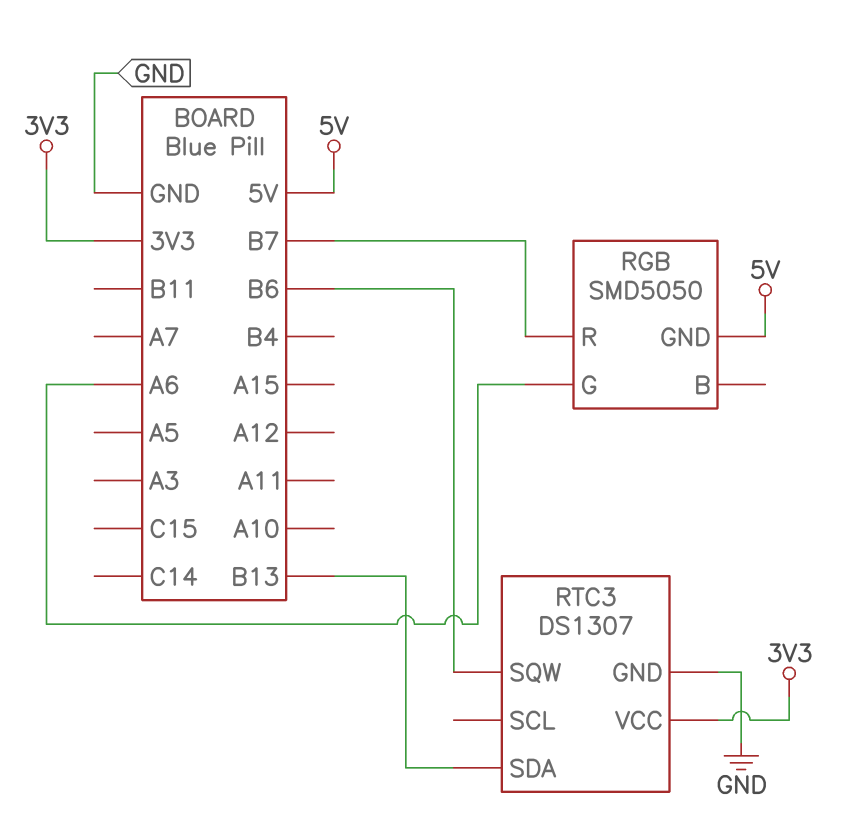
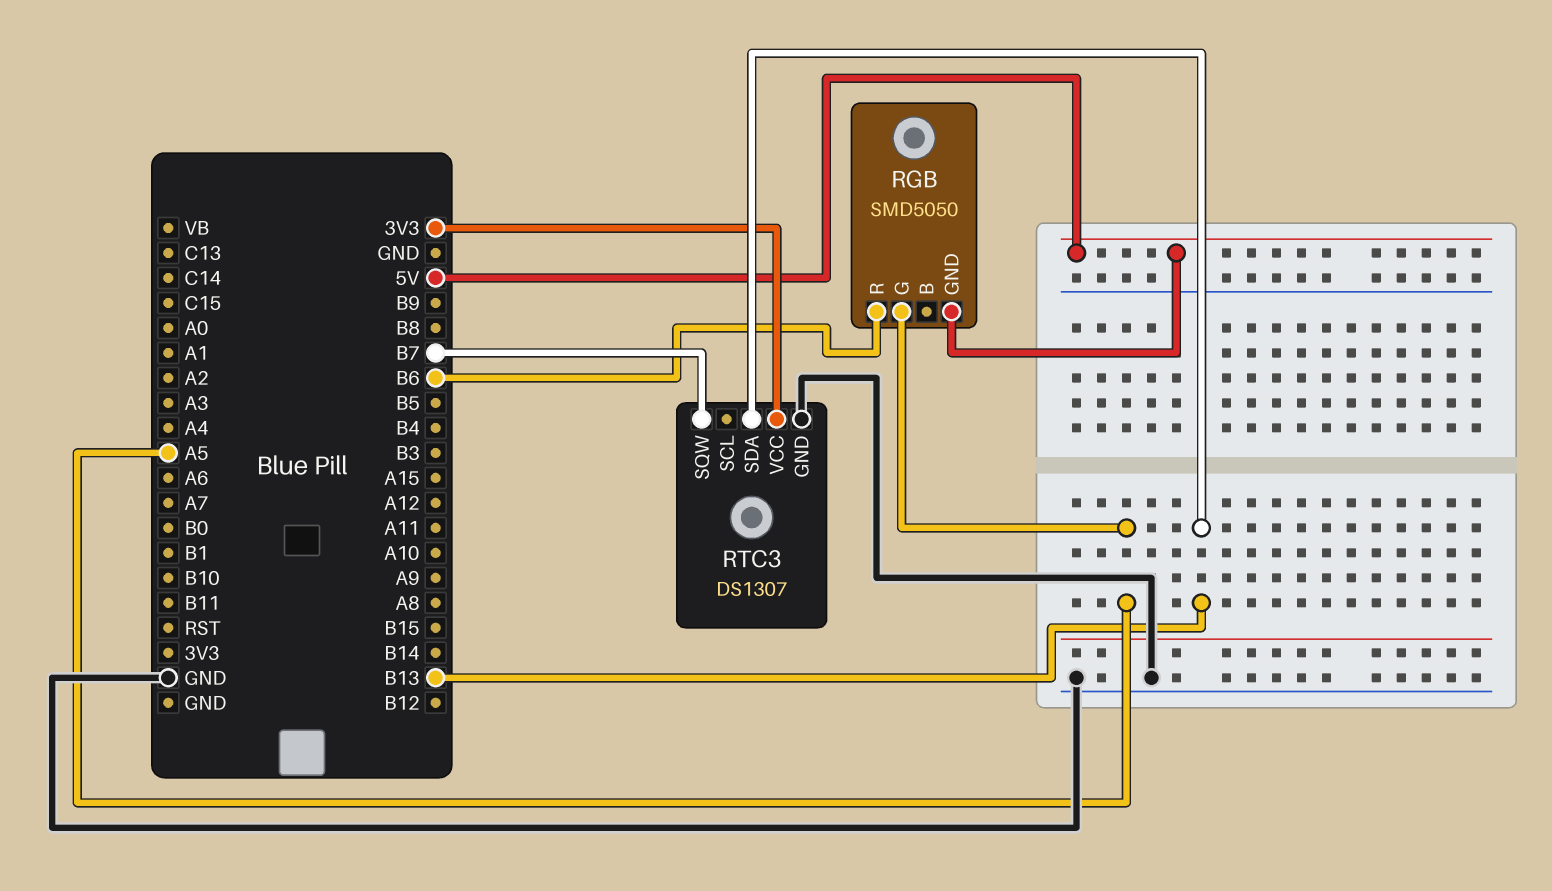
RGB pin G: A6 -> A5
RGB pin R: B7 -> B6
RTC3 pin SQW: B6 -> B7

